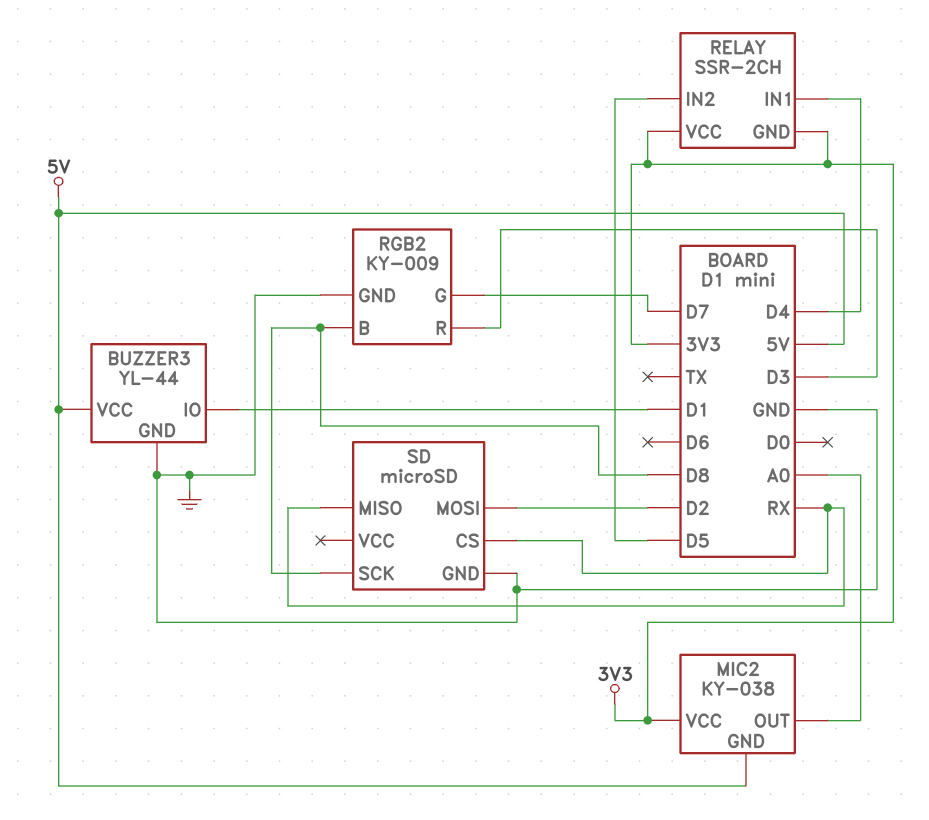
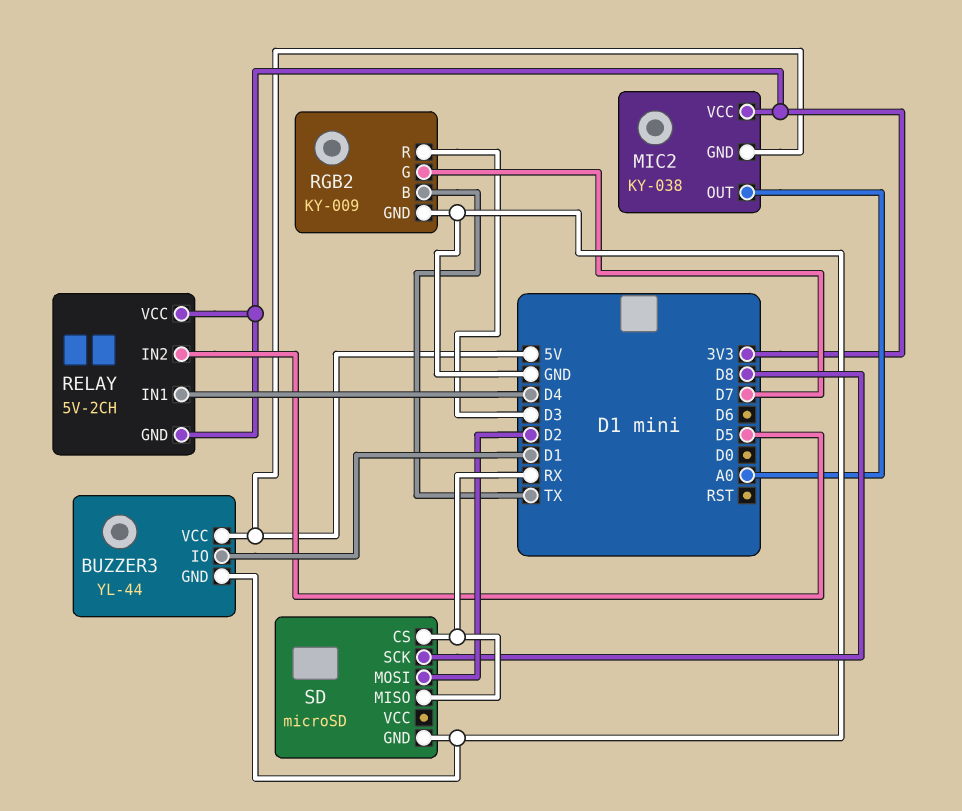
RELAY: SSR-2CH -> 5V-2CH
RGB2 pin B: D8 -> TX

